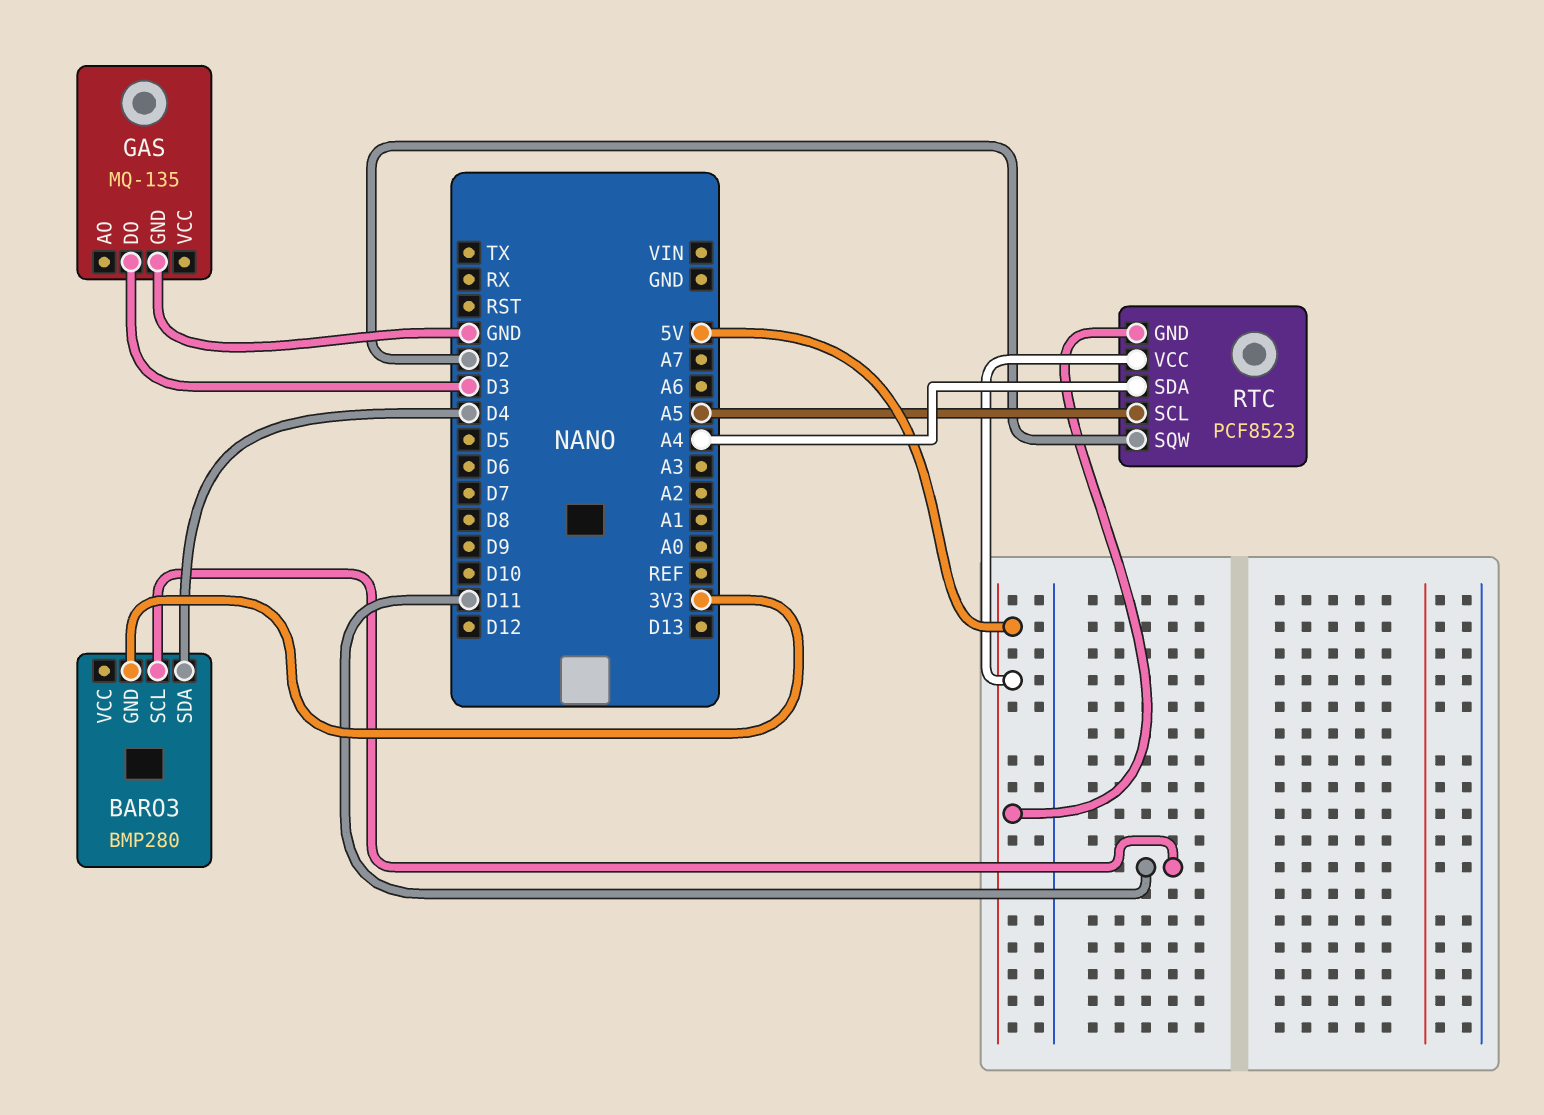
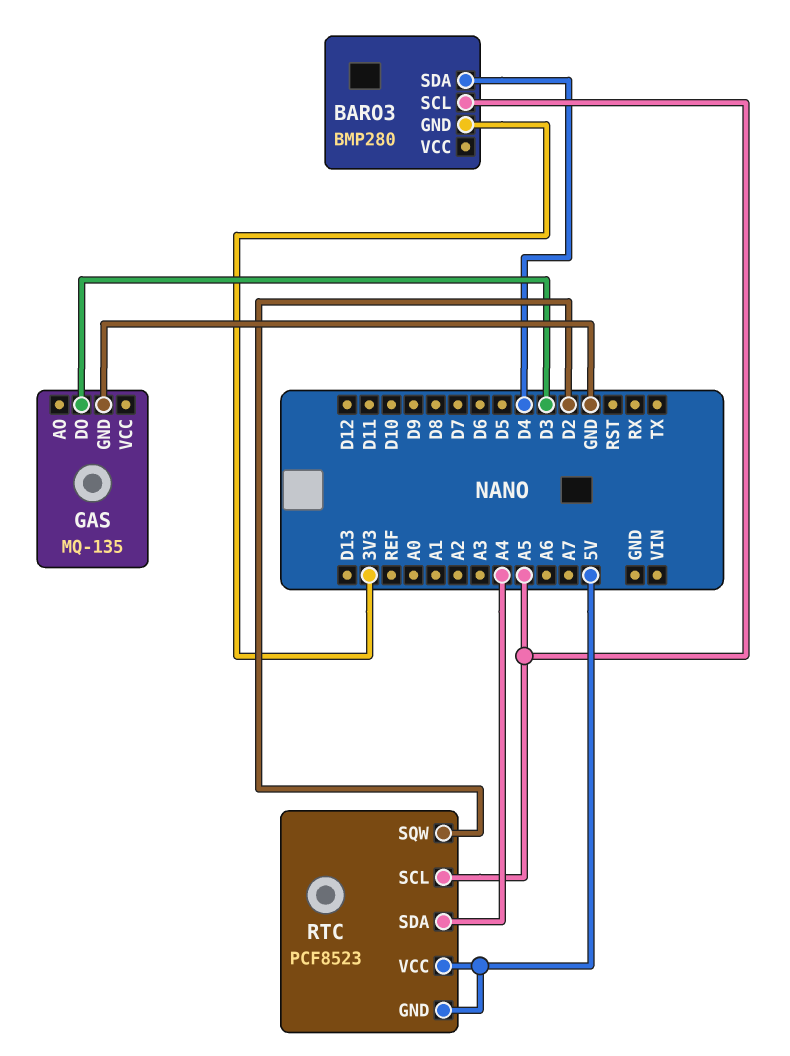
BARO3 pin SCL: D11 -> A5

